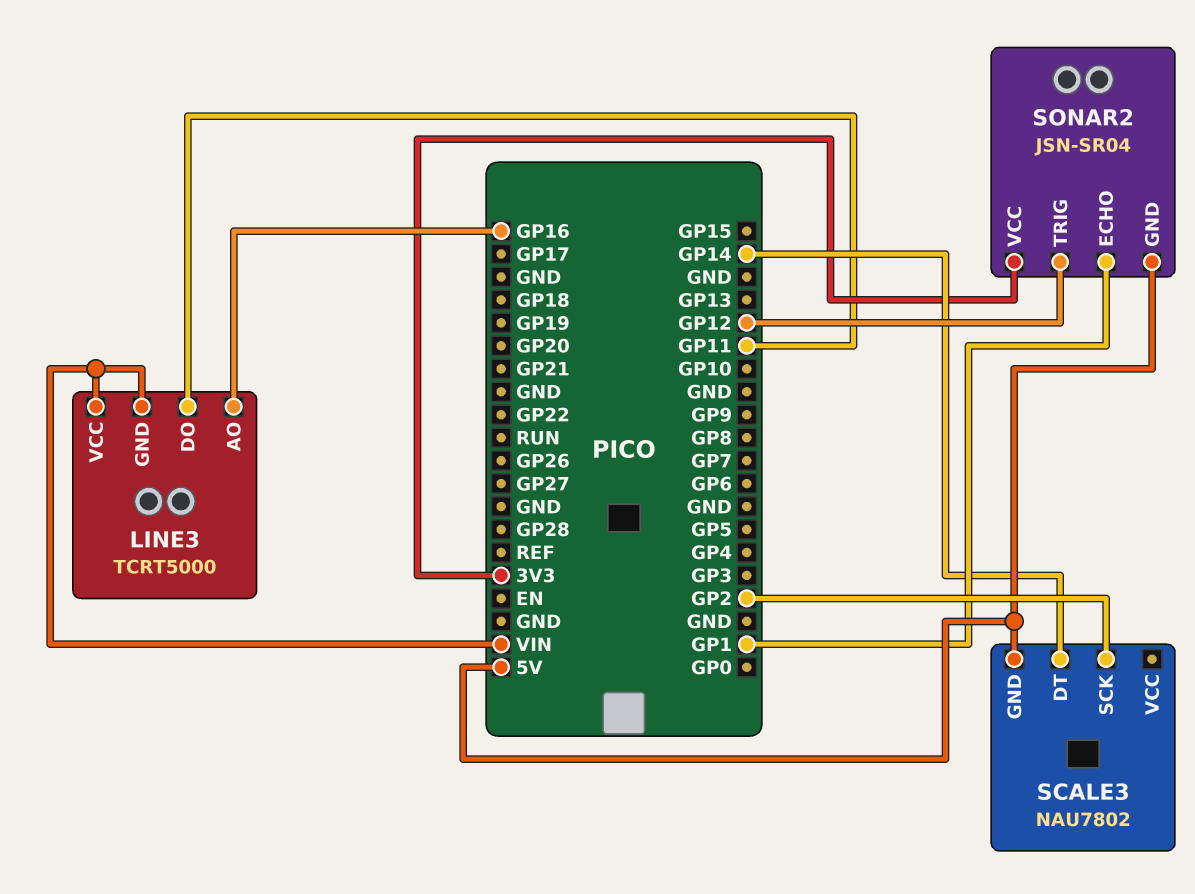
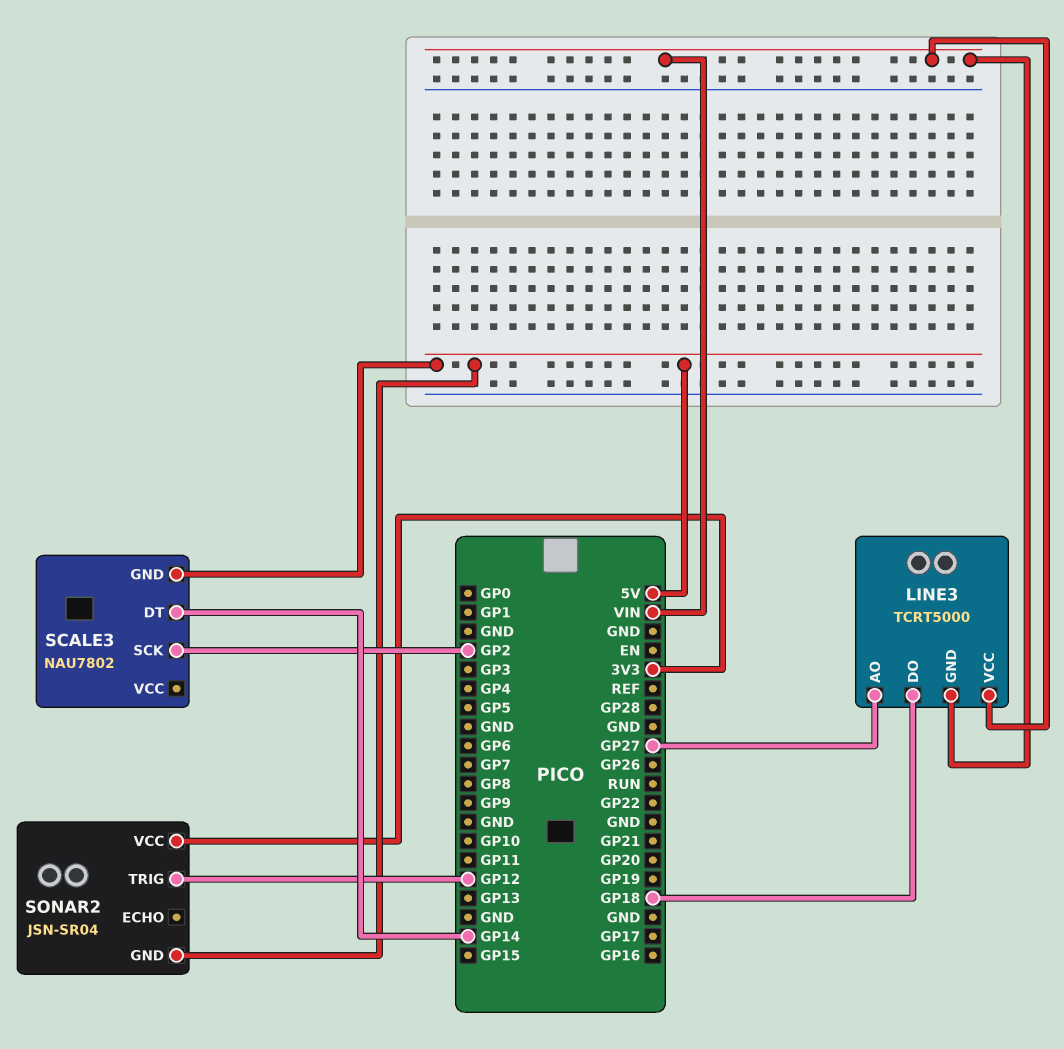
LINE3 pin AO: GP16 -> GP27
LINE3 pin DO: GP11 -> GP18
SONAR2 pin ECHO: GP1 -> none

